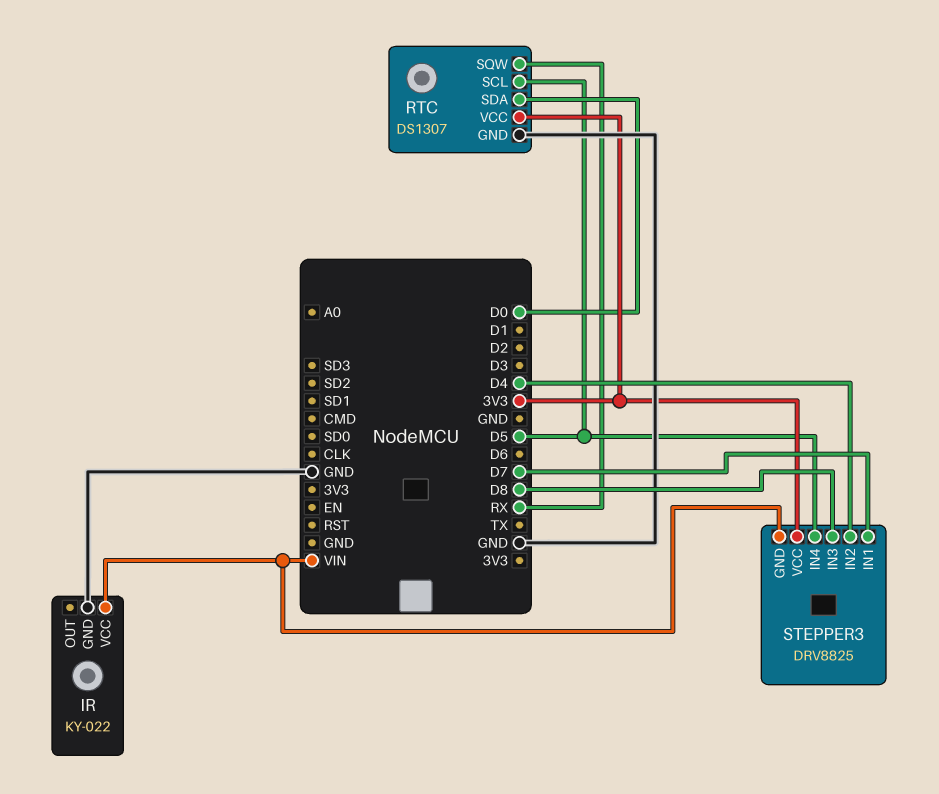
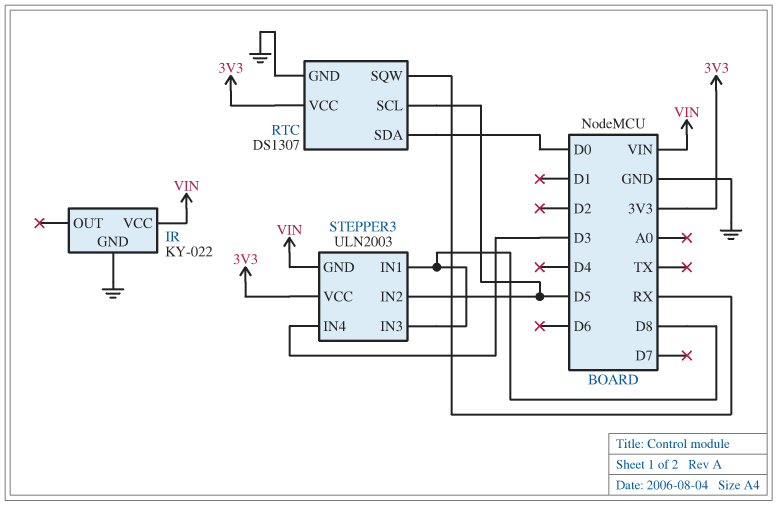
STEPPER3: DRV8825 -> ULN2003
STEPPER3 pin IN1: D7 -> D8
STEPPER3 pin IN2: D4 -> D5
STEPPER3 pin IN4: D5 -> D3

